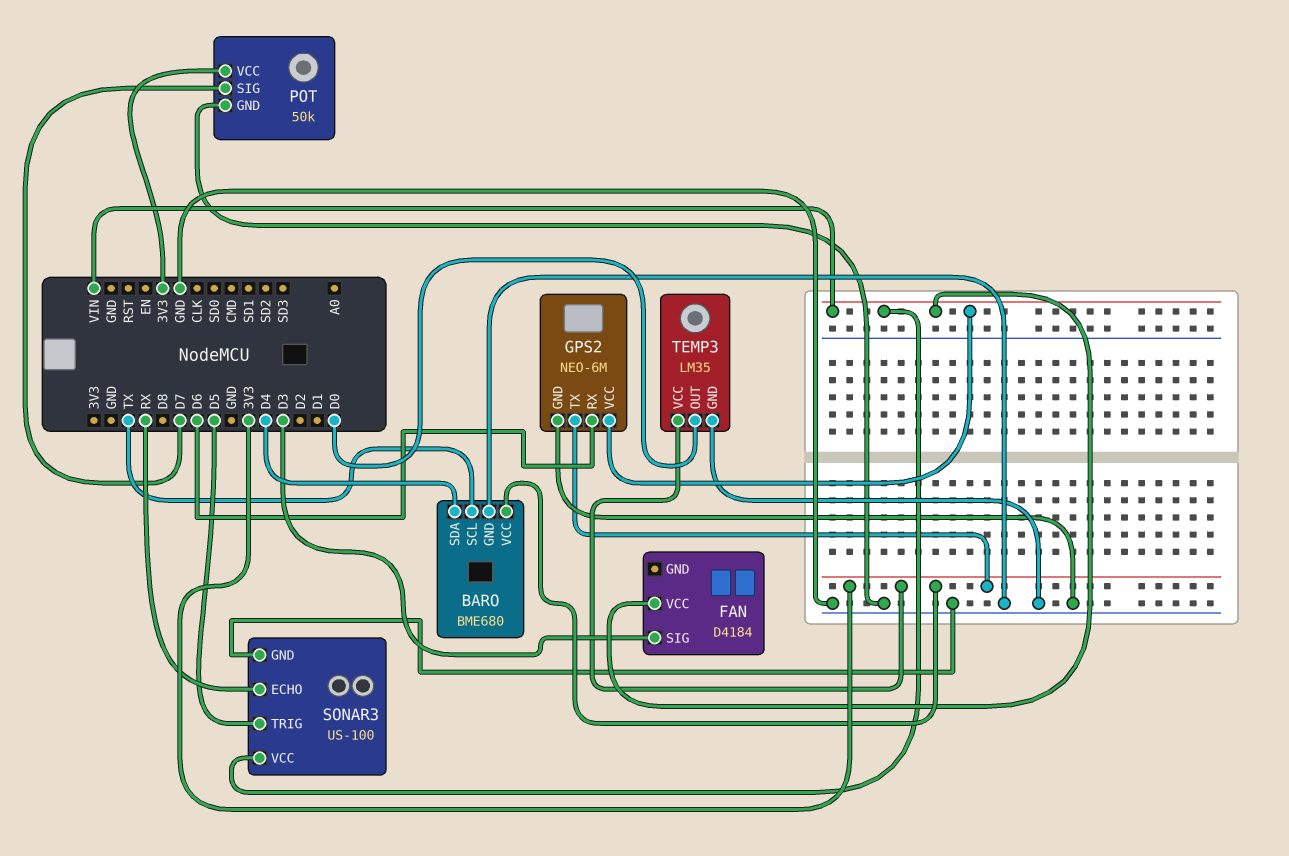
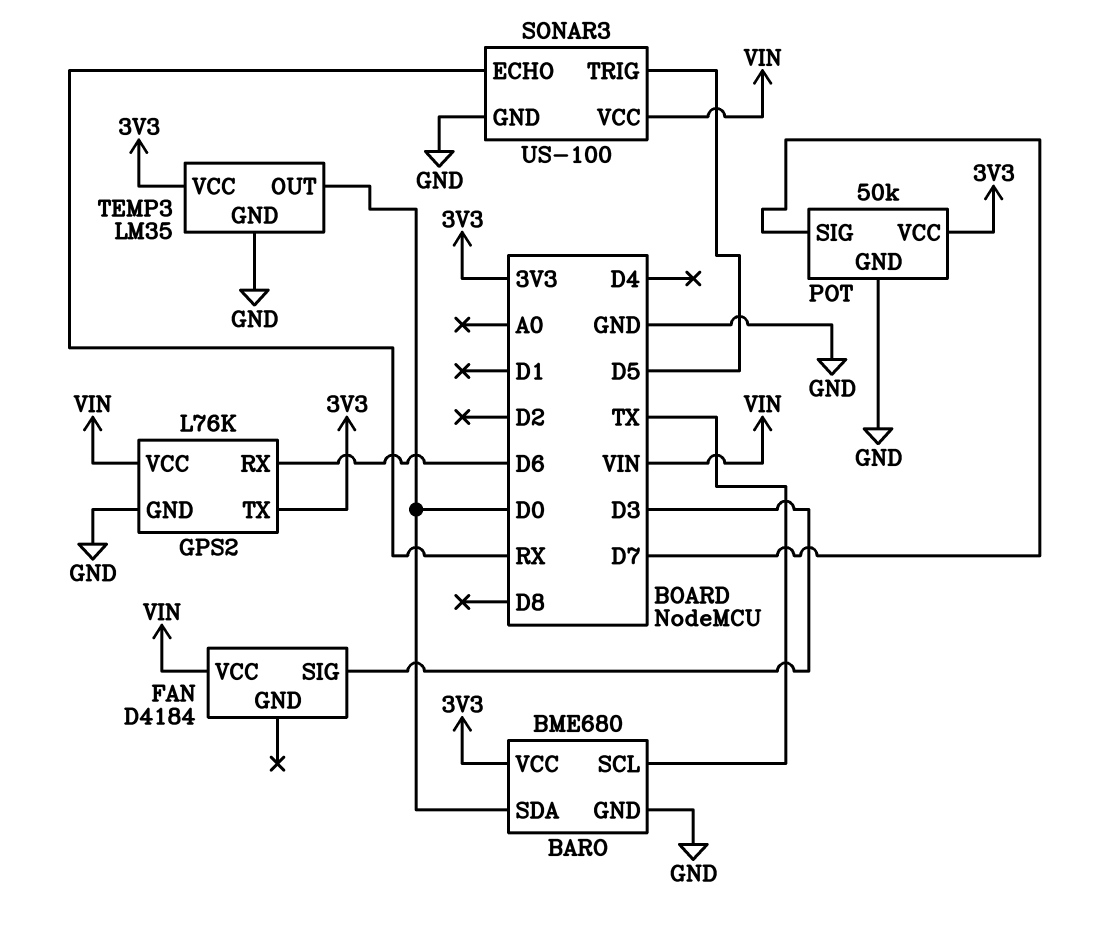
BARO pin SDA: D4 -> D0
GPS2: NEO-6M -> L76K

